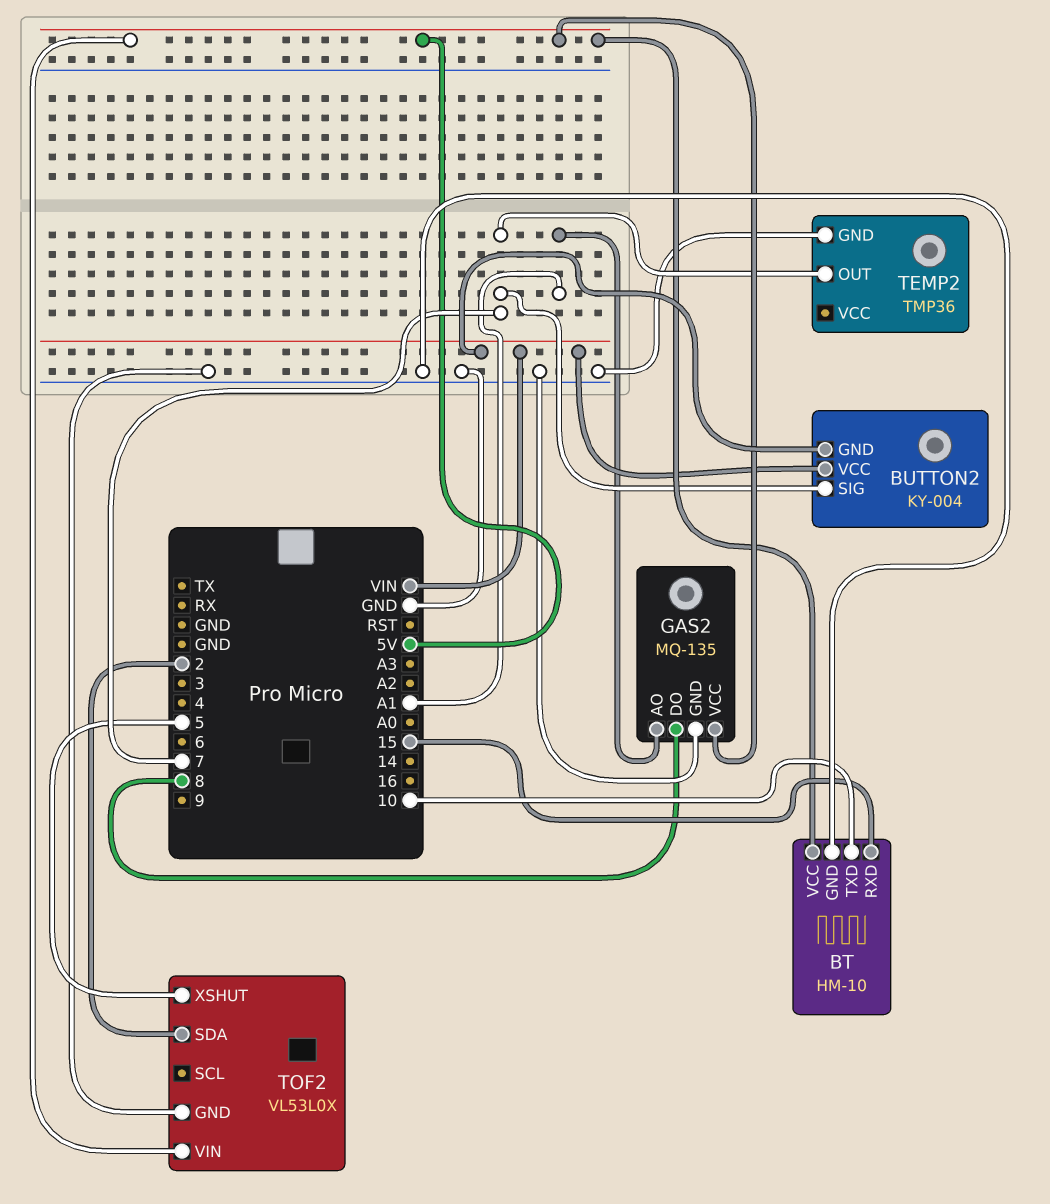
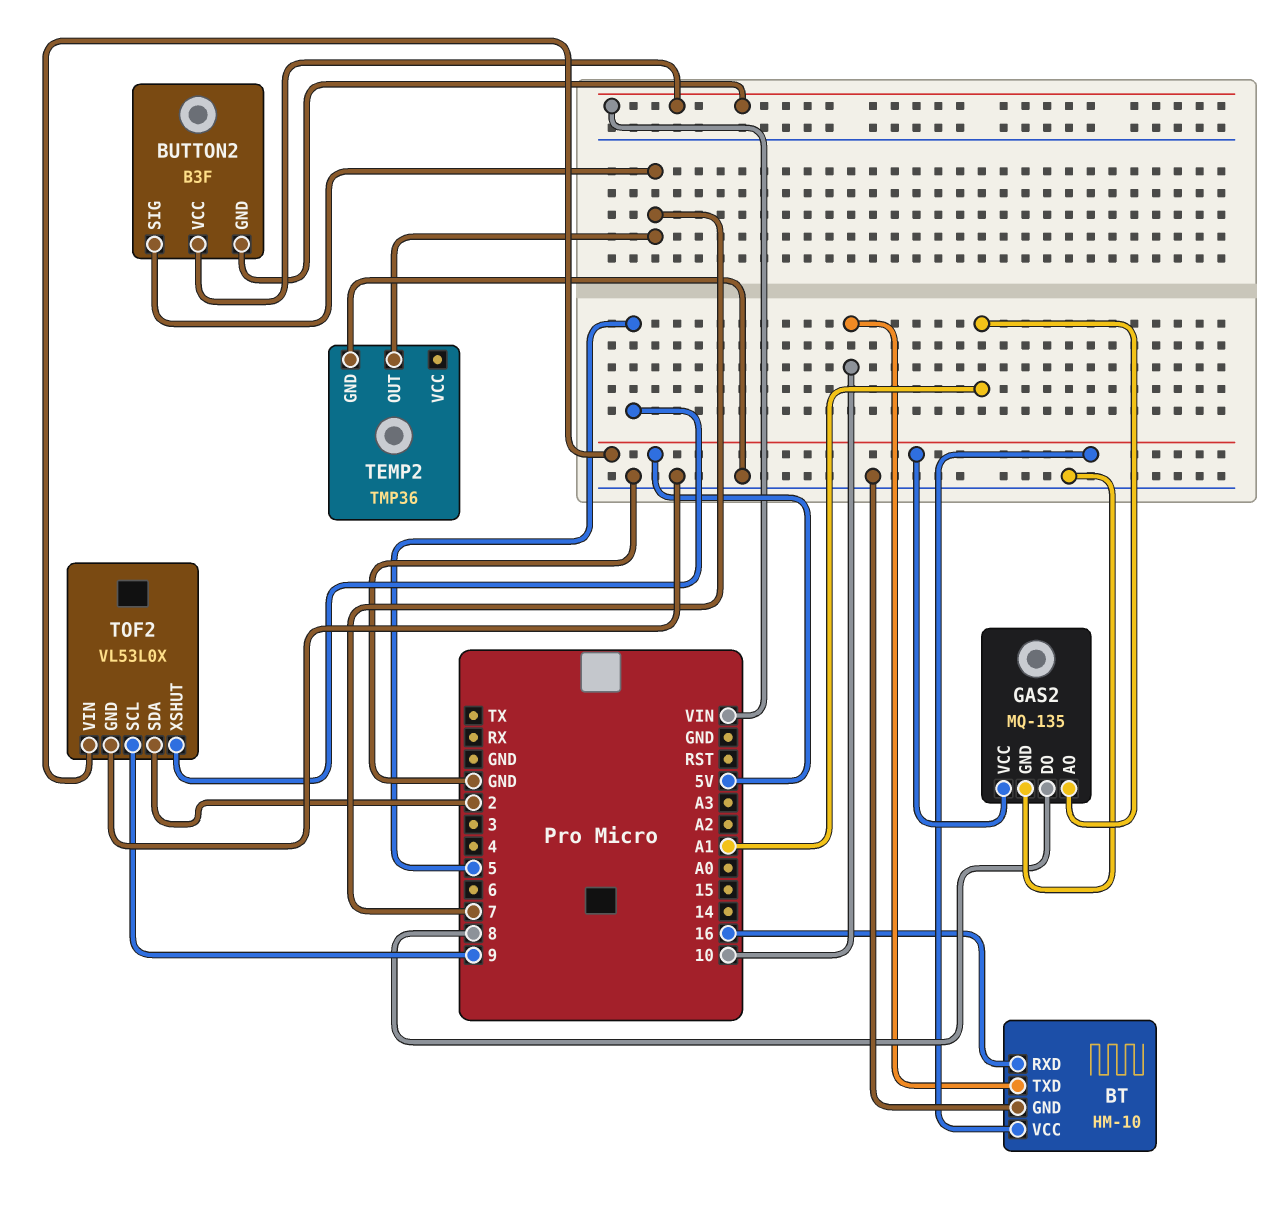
BT pin RXD: 15 -> 16
BUTTON2: KY-004 -> B3F
TOF2 pin SCL: none -> 9

